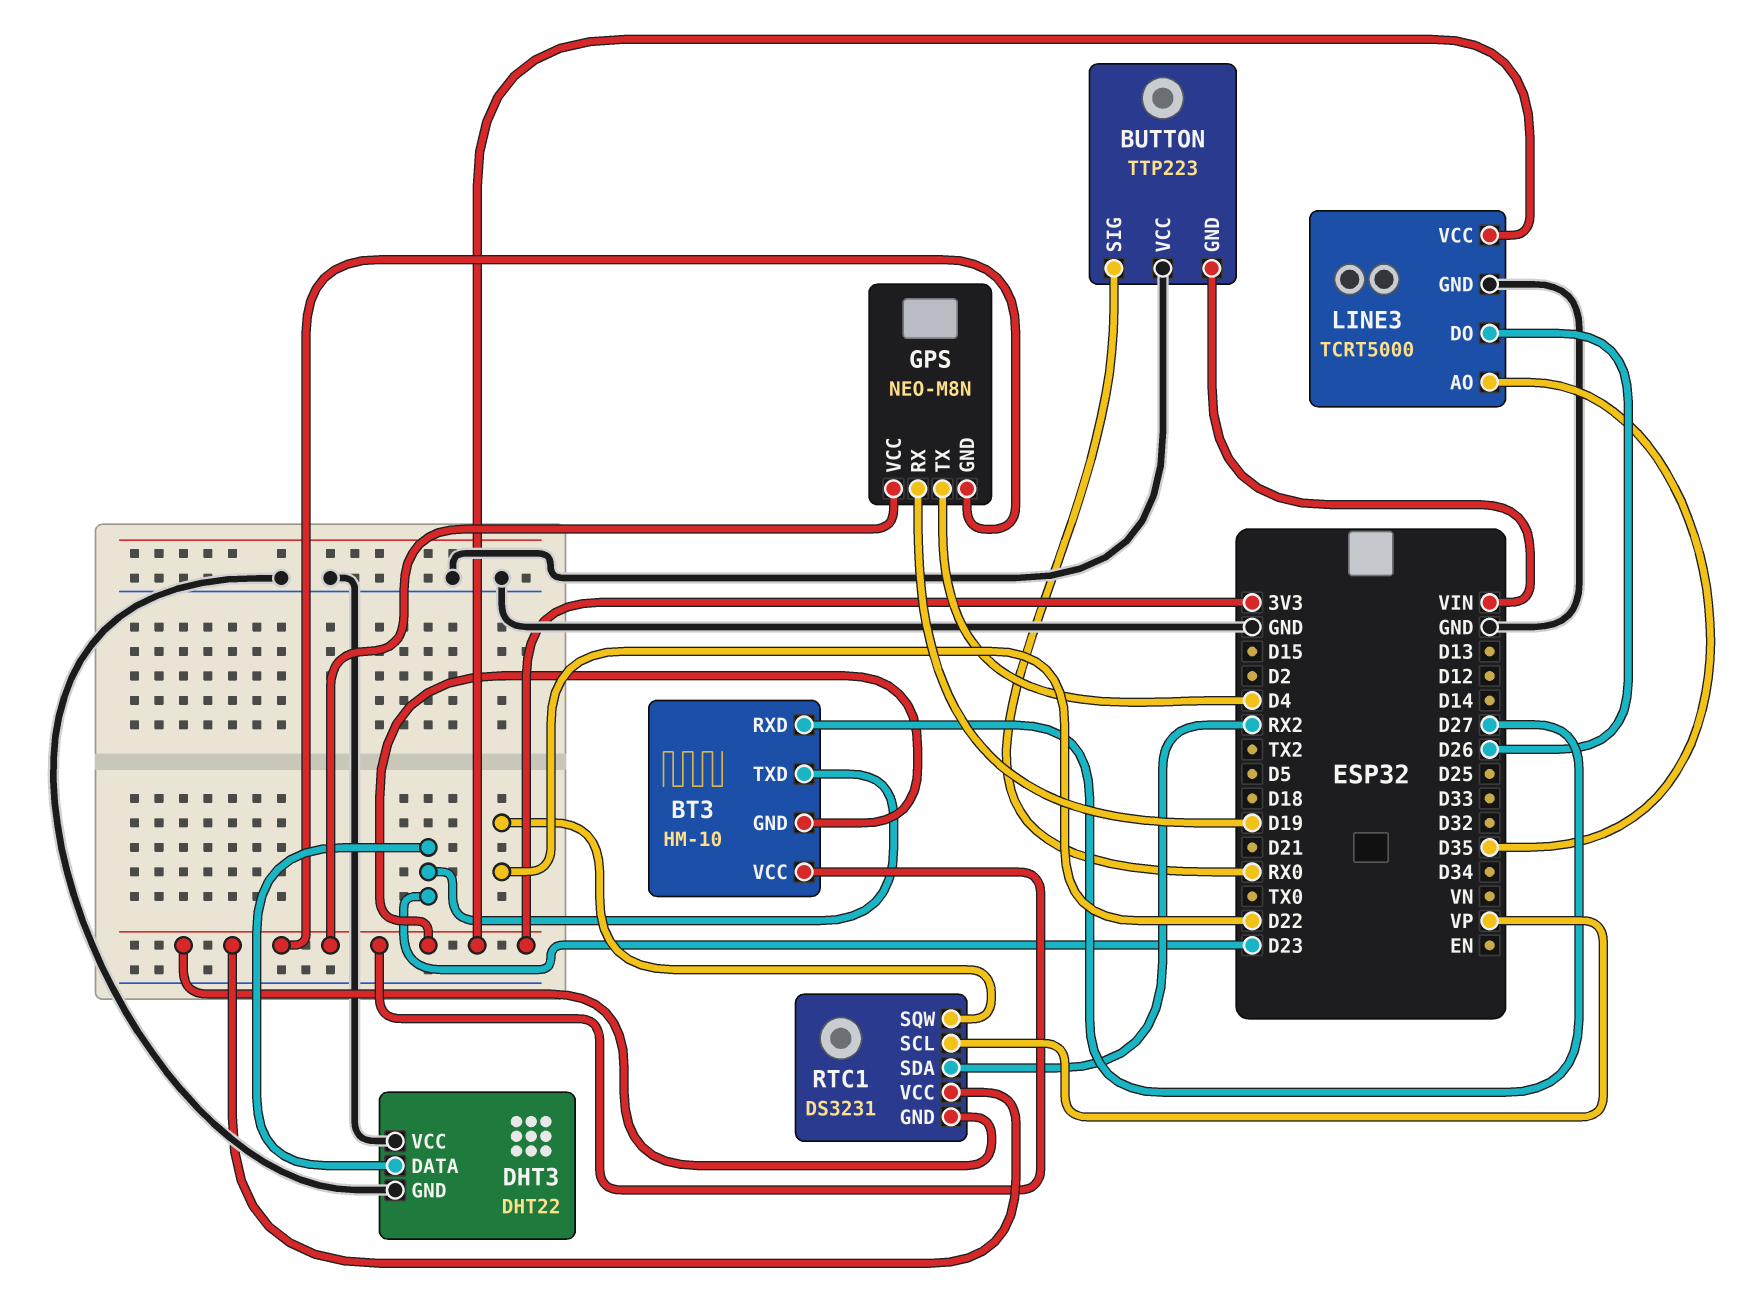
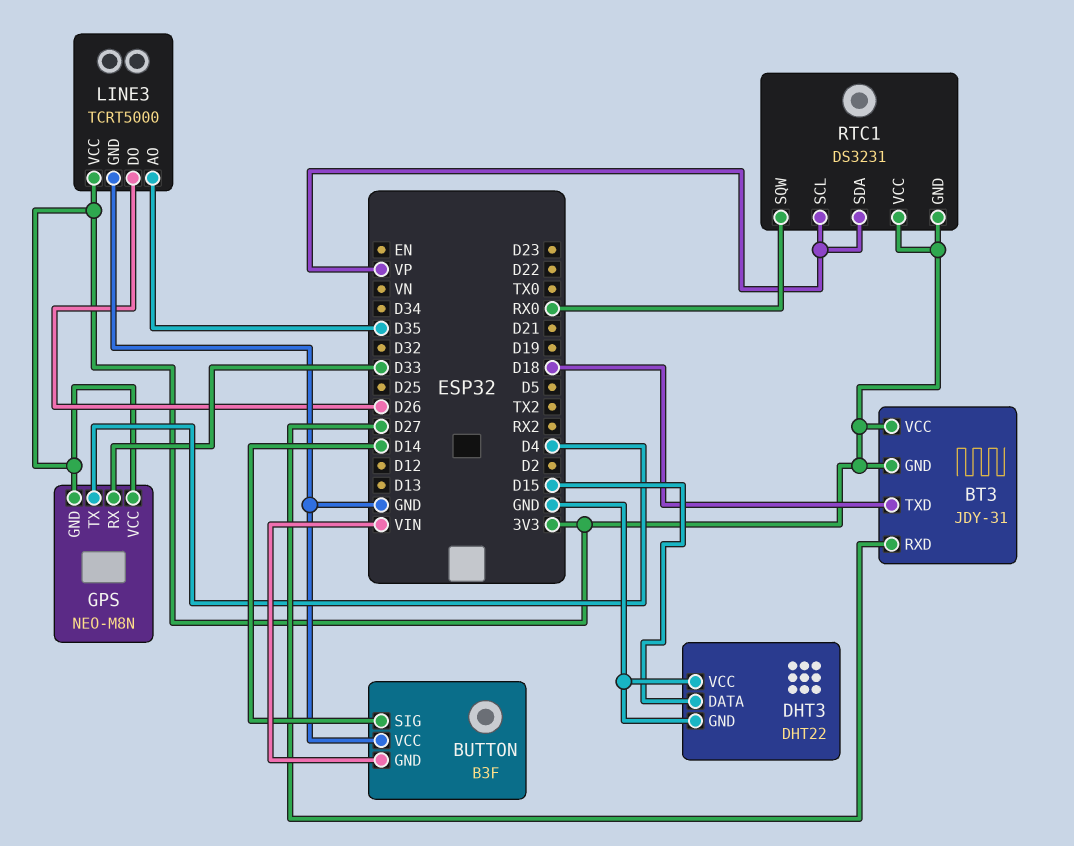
BT3: HM-10 -> JDY-31
BT3 pin TXD: D23 -> D18
BUTTON: TTP223 -> B3F
BUTTON pin SIG: RX0 -> D14
DHT3 pin DATA: D23 -> D15
GPS pin RX: D19 -> D33
RTC1 pin SDA: RX2 -> VP
RTC1 pin SQW: D22 -> RX0

